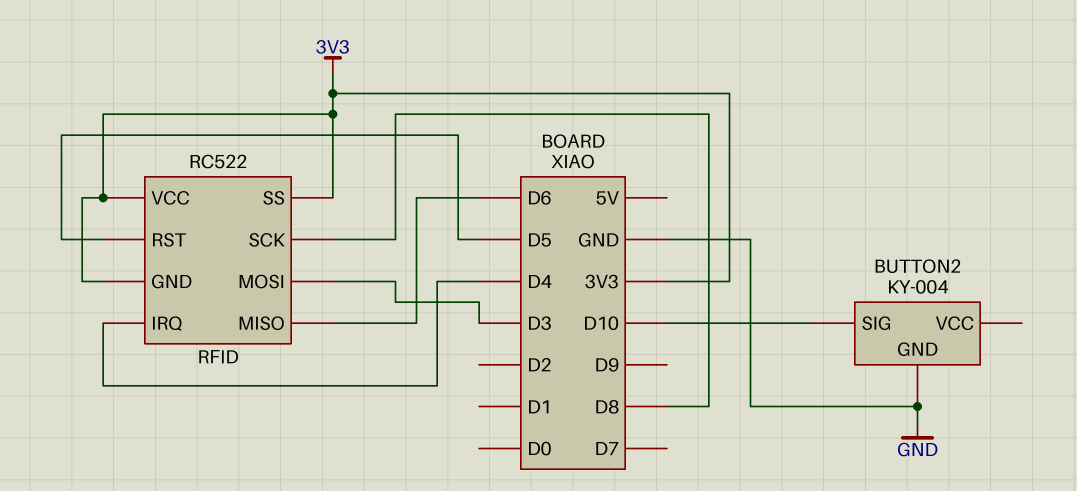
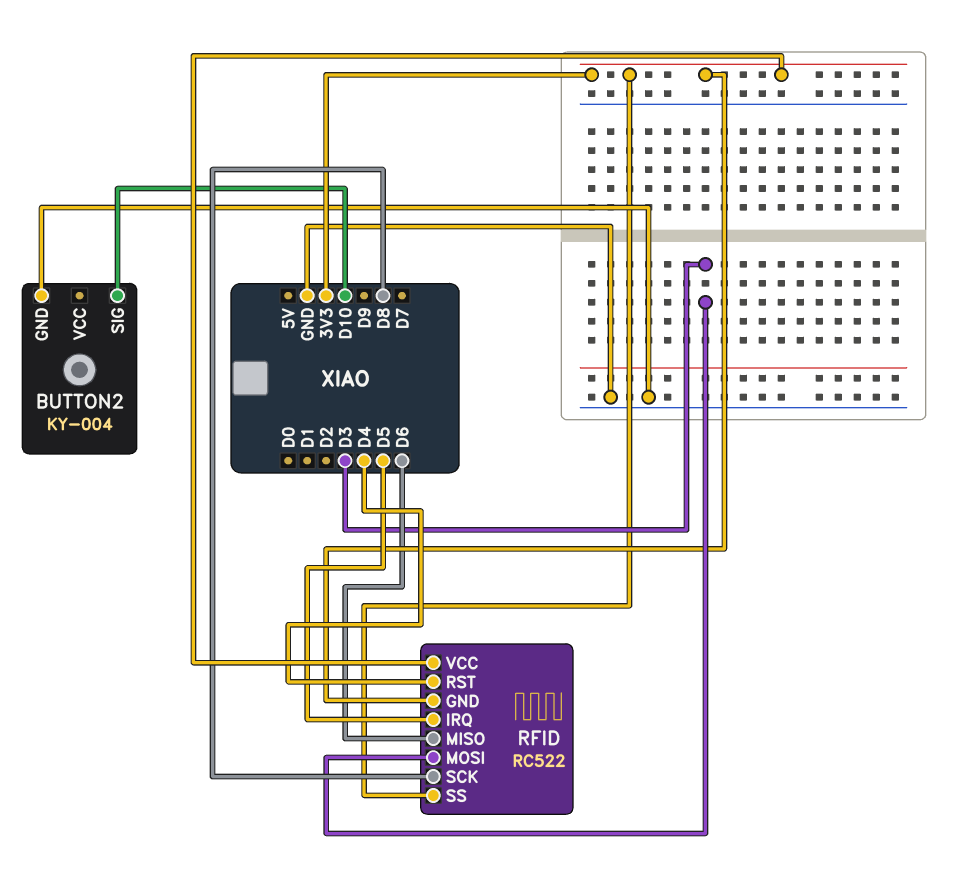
RFID pin IRQ: D4 -> D5
RFID pin RST: D5 -> D4

